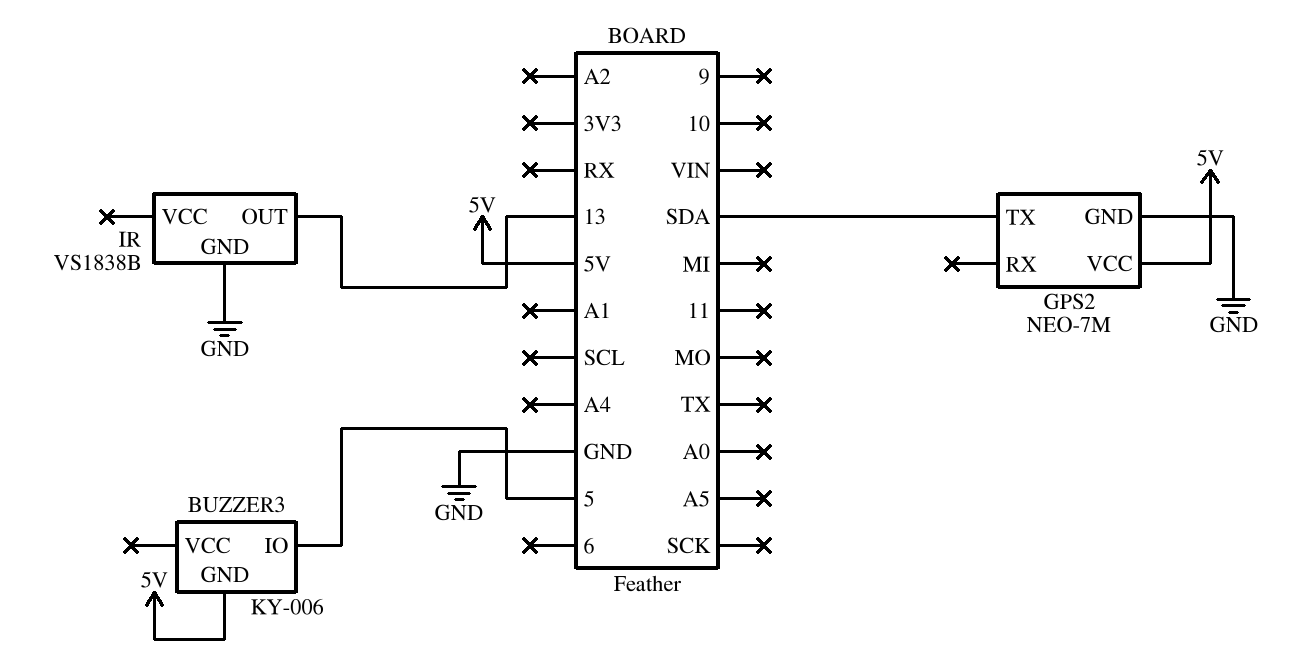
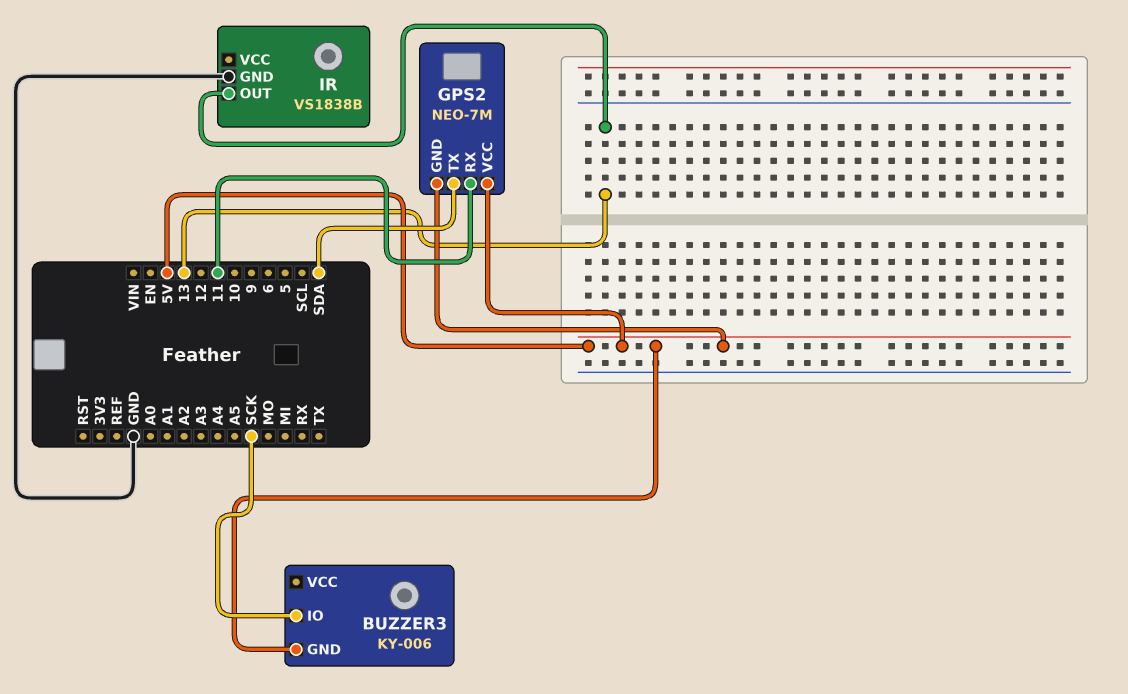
BUZZER3 pin IO: 5 -> SCK
GPS2 pin GND: GND -> 5V
GPS2 pin RX: none -> 11

